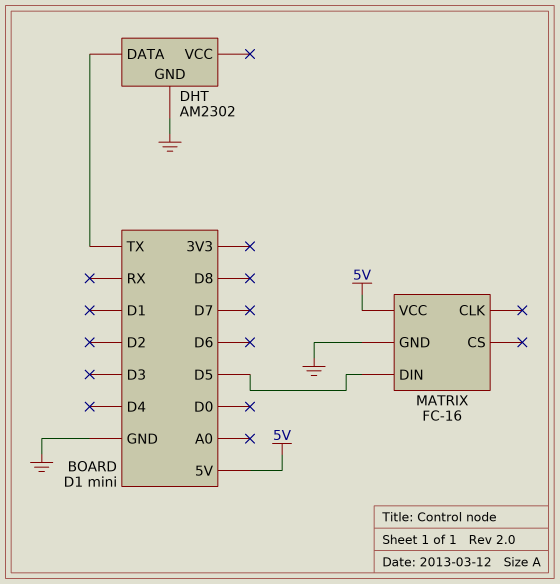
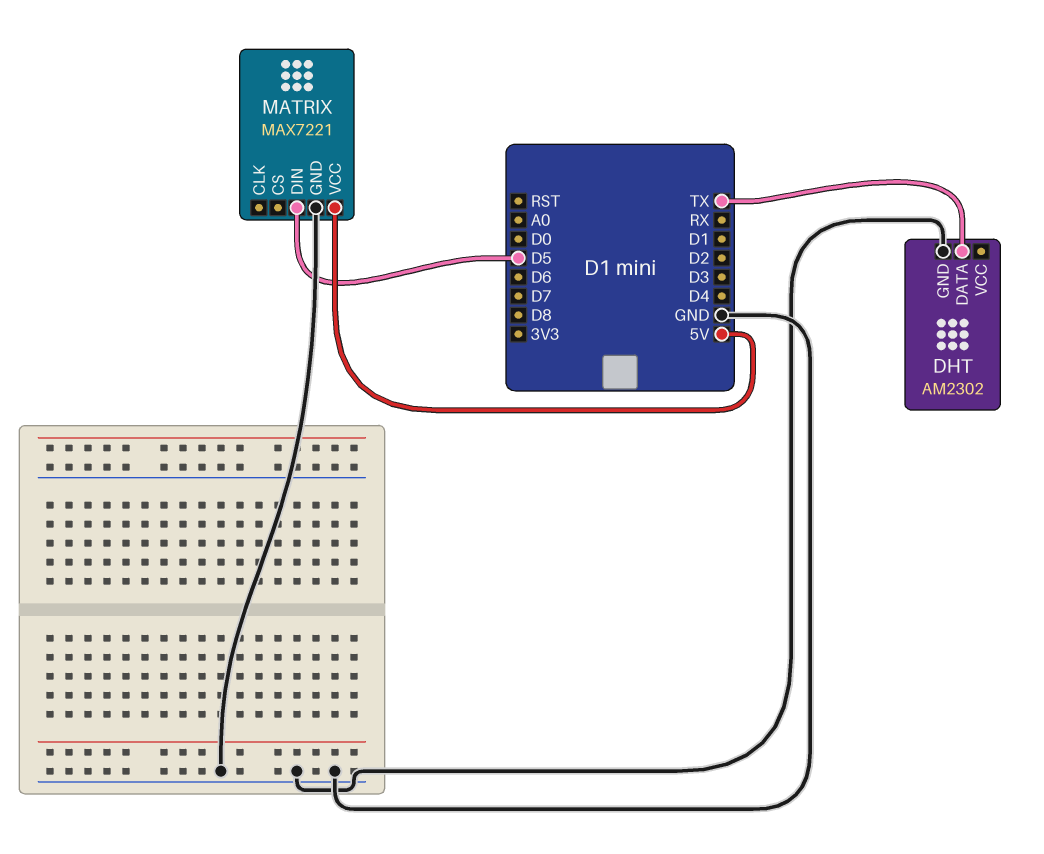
MATRIX: FC-16 -> MAX7221

